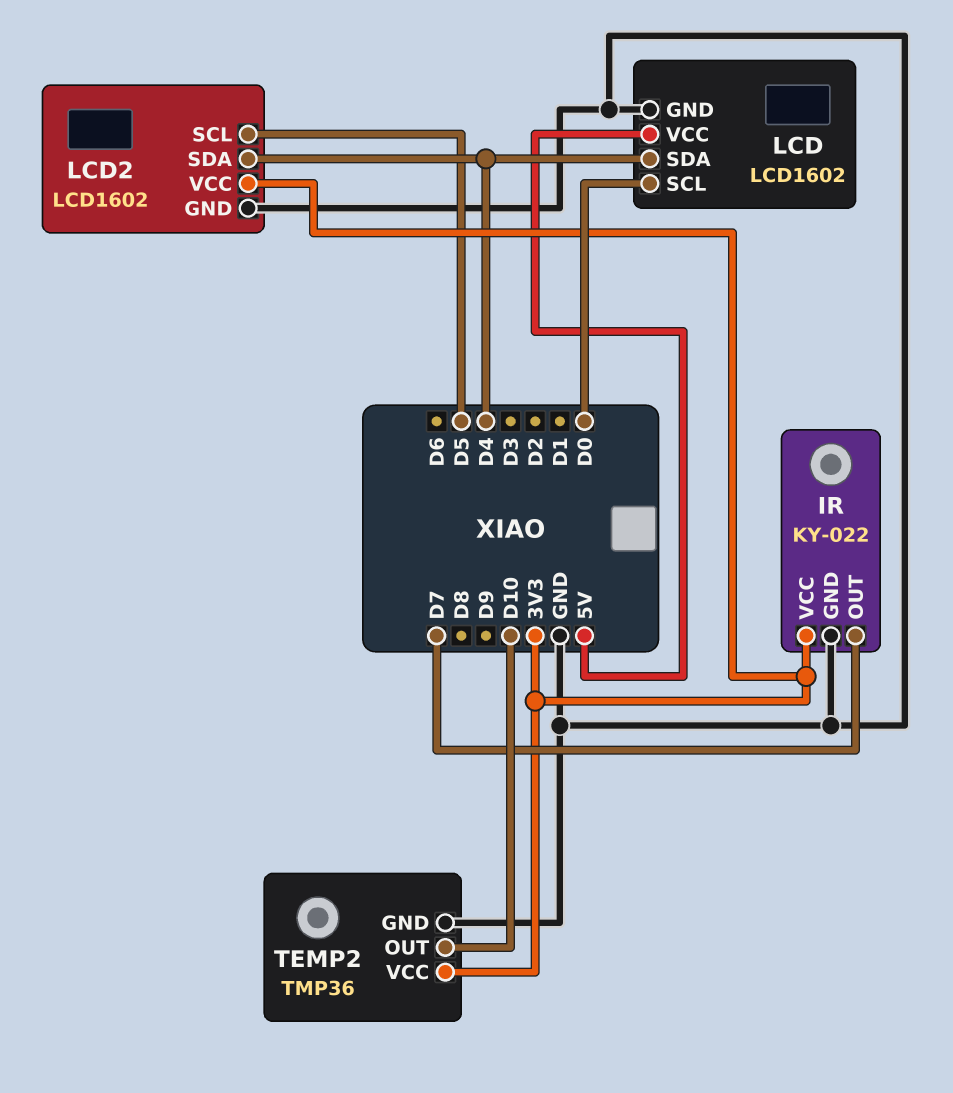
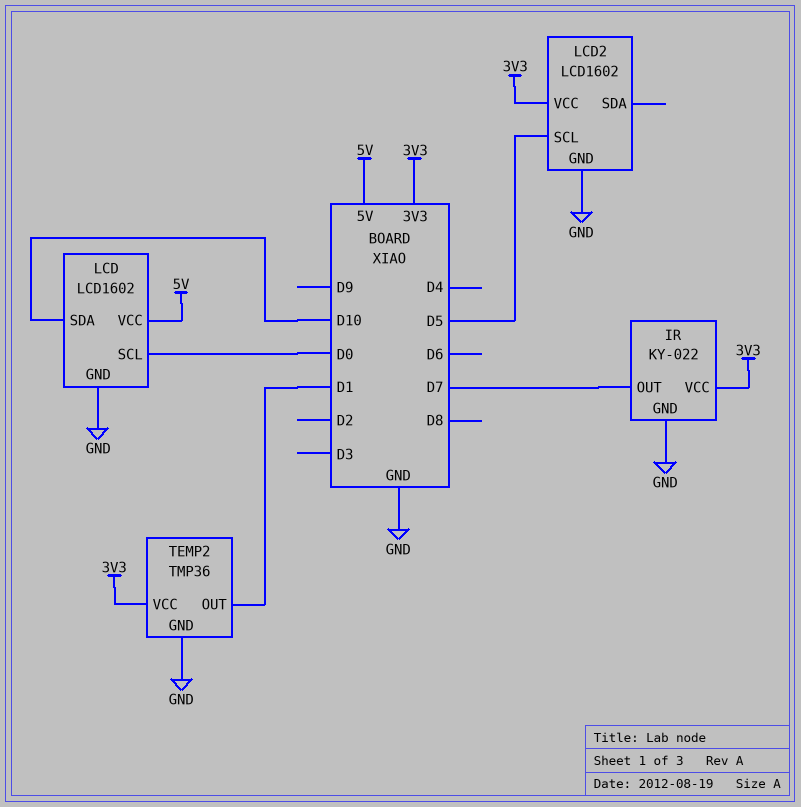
LCD pin SDA: D4 -> D10
LCD2 pin SDA: D4 -> none
TEMP2 pin OUT: D10 -> D1

